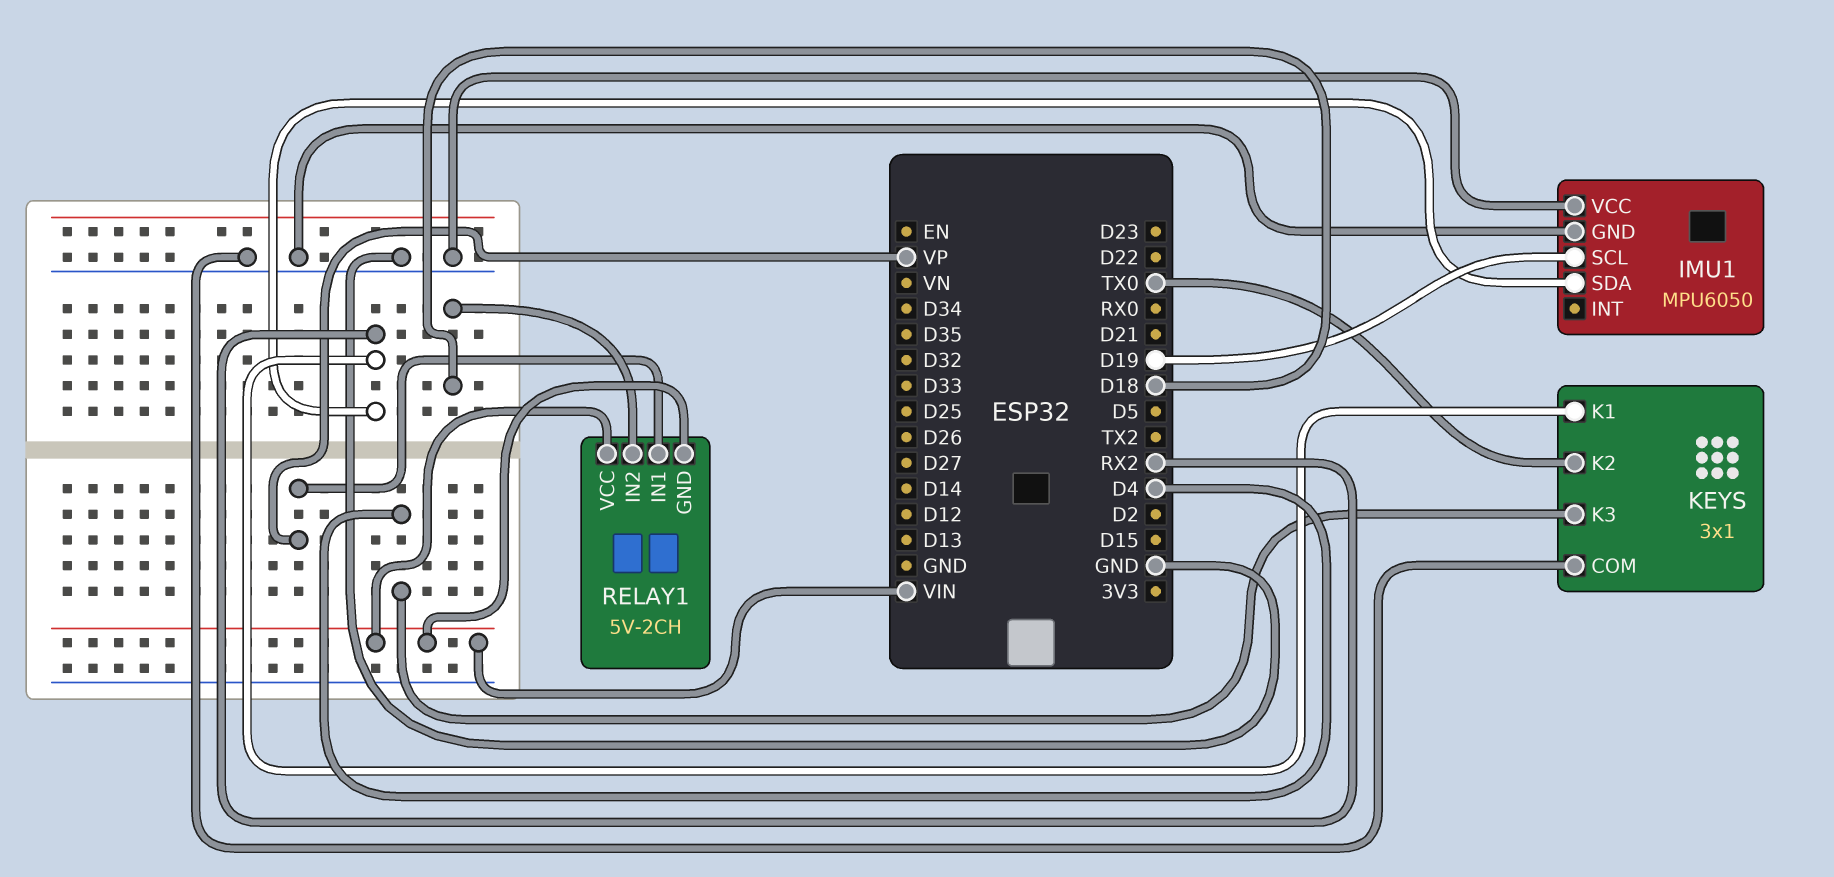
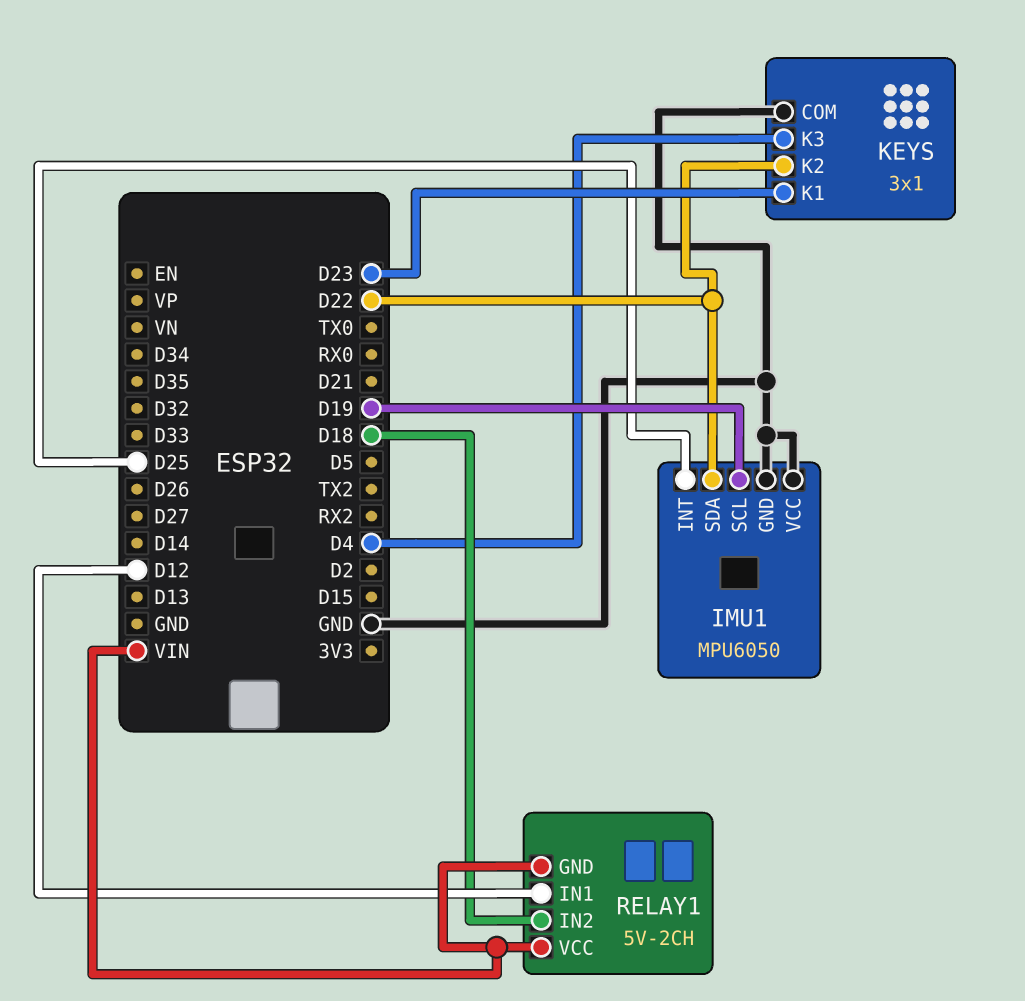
IMU1 pin INT: none -> D25
IMU1 pin SDA: RX2 -> D22
KEYS pin K1: RX2 -> D23
KEYS pin K2: TX0 -> D22
RELAY1 pin IN1: VP -> D12

